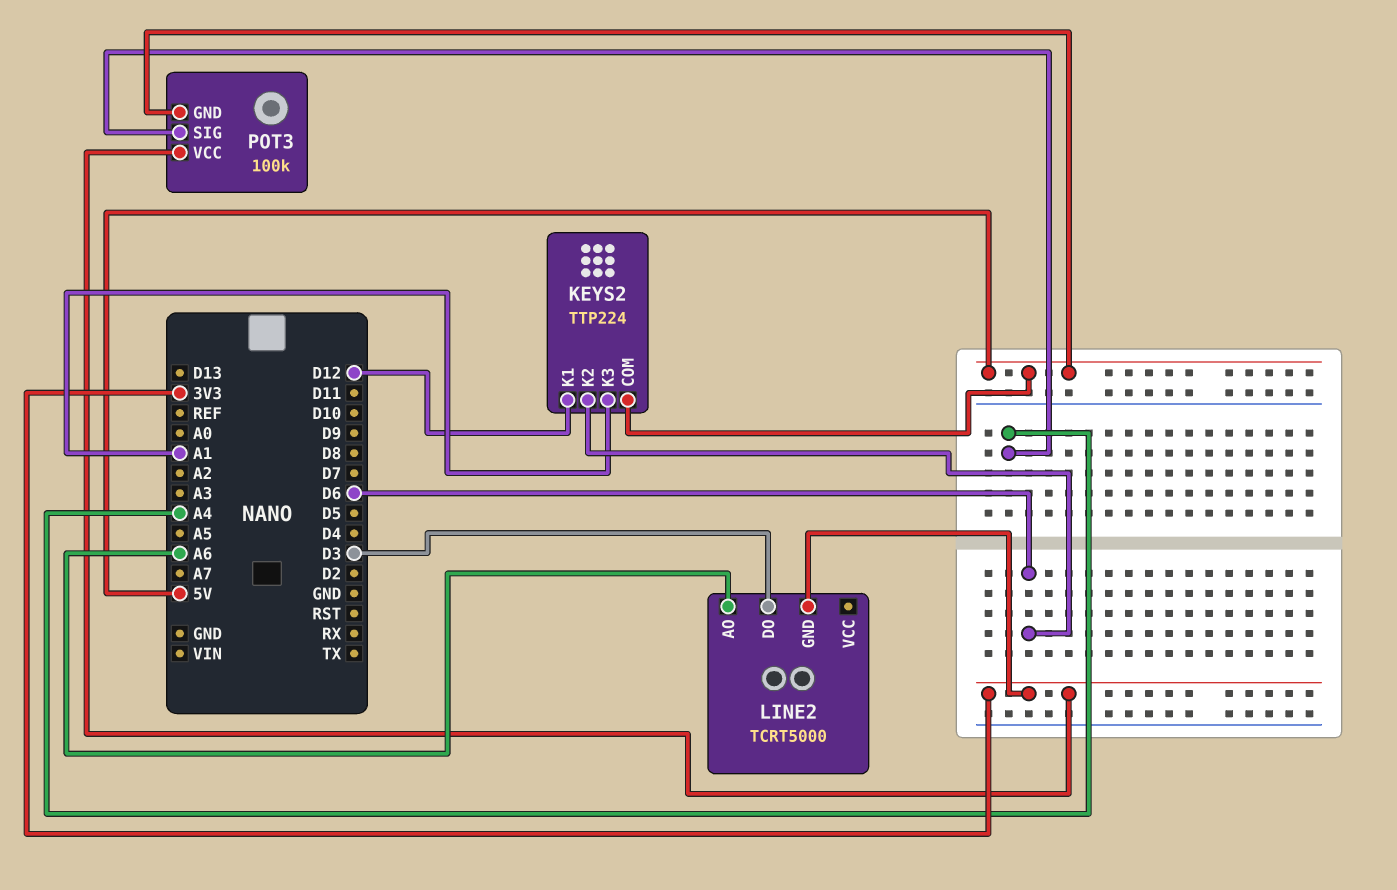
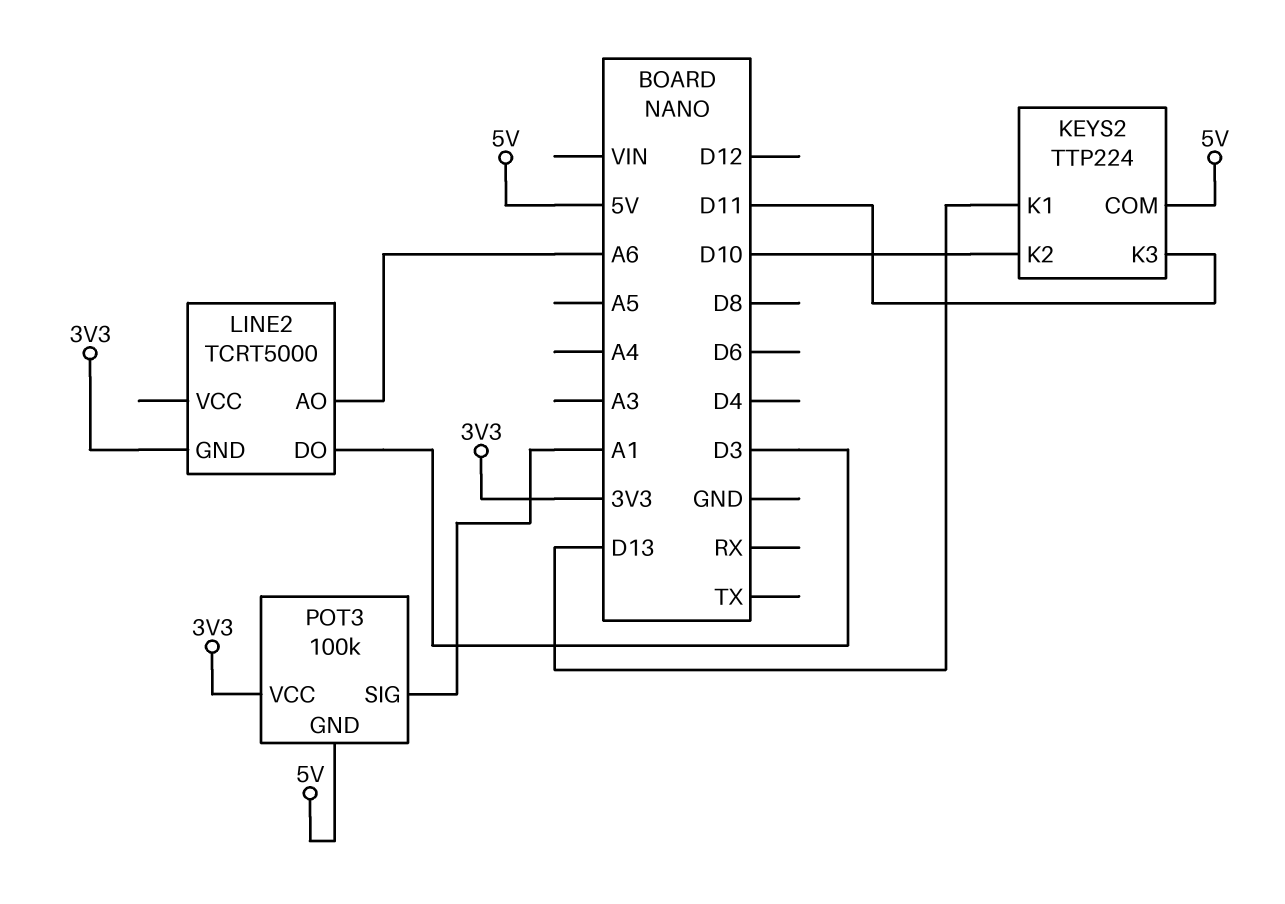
KEYS2 pin K1: D12 -> D13
KEYS2 pin K2: D6 -> D10
KEYS2 pin K3: A1 -> D11
POT3 pin SIG: A4 -> A1

